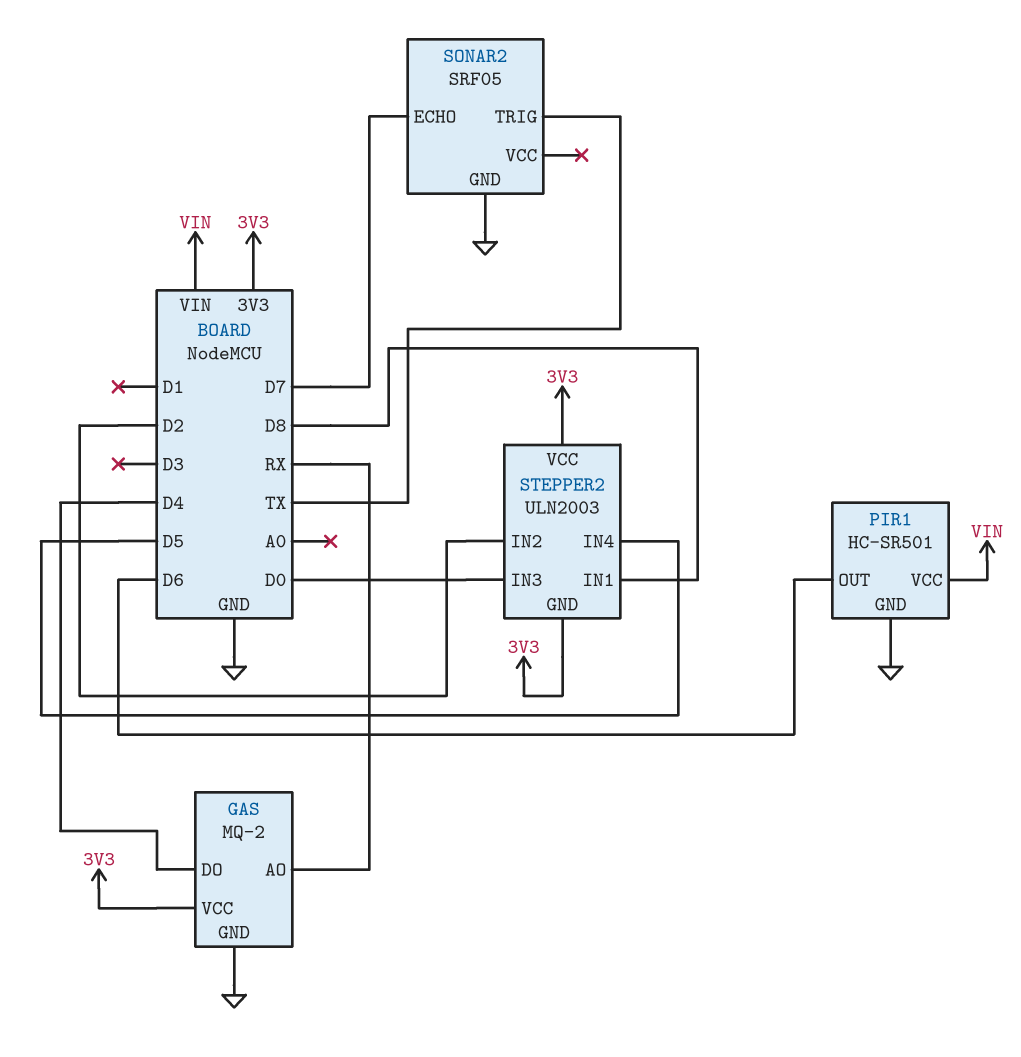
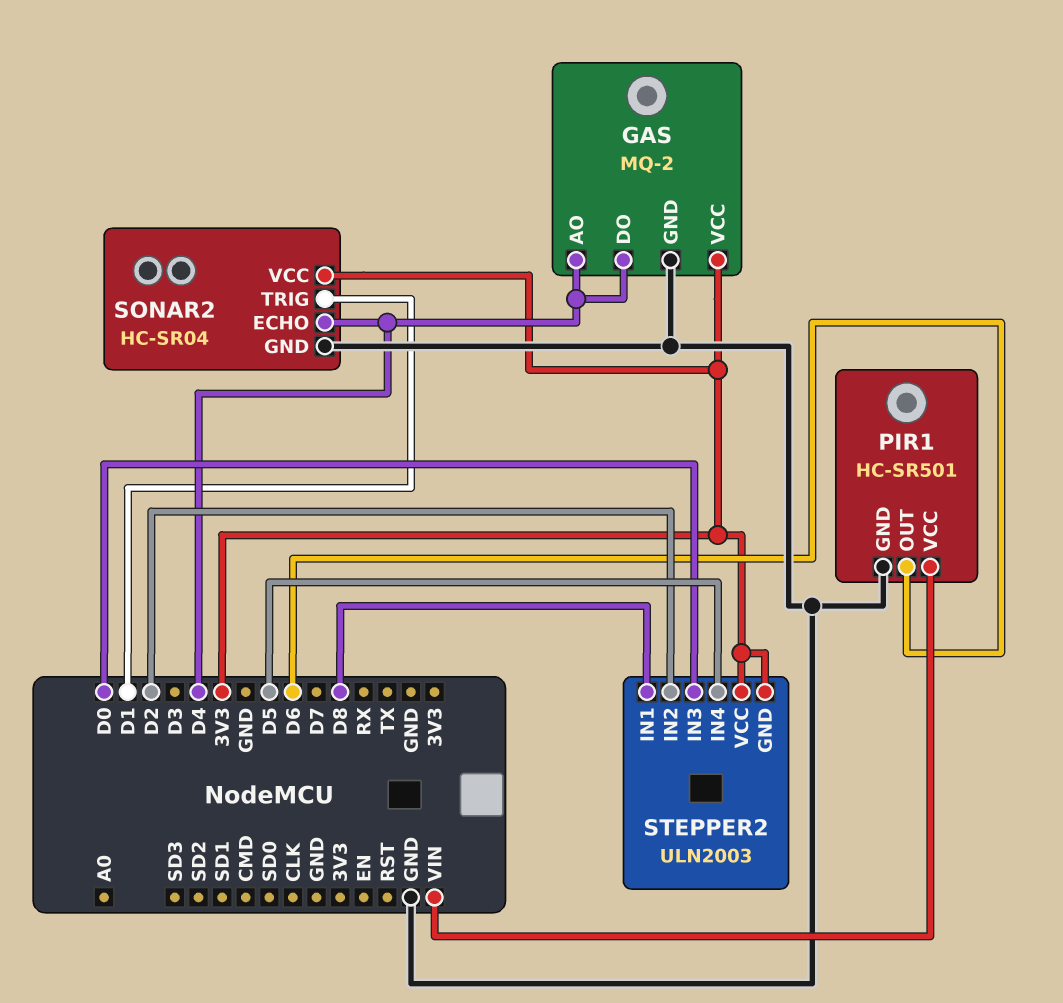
GAS pin AO: RX -> D4
SONAR2: SRF05 -> HC-SR04
SONAR2 pin ECHO: D7 -> D4
SONAR2 pin TRIG: TX -> D1
SONAR2 pin VCC: none -> 3V3

